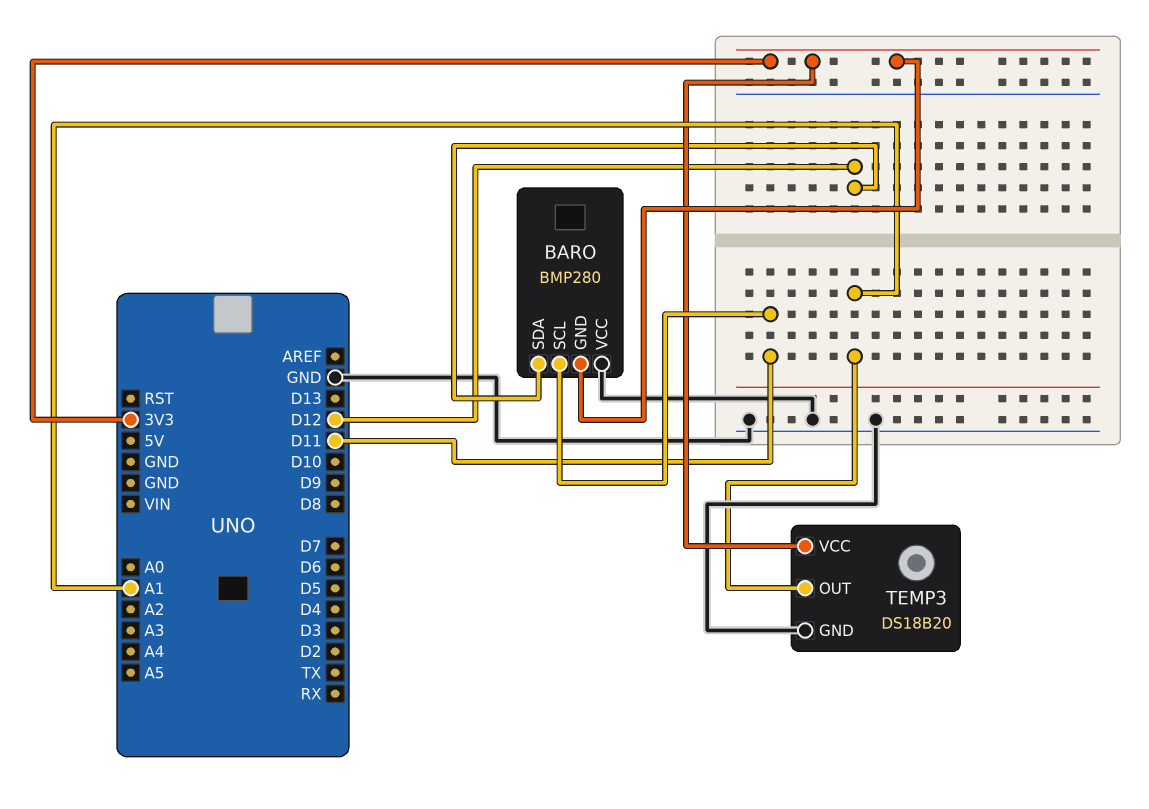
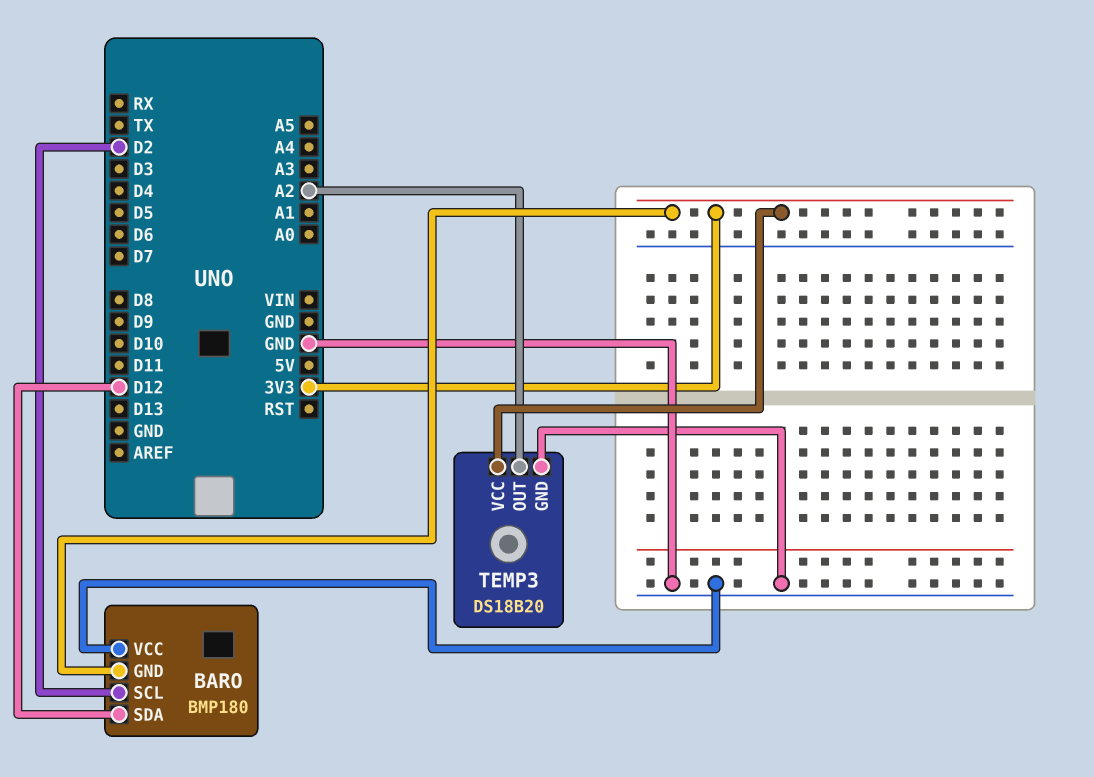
BARO: BMP280 -> BMP180
BARO pin SCL: D11 -> D2
TEMP3 pin OUT: A1 -> A2

